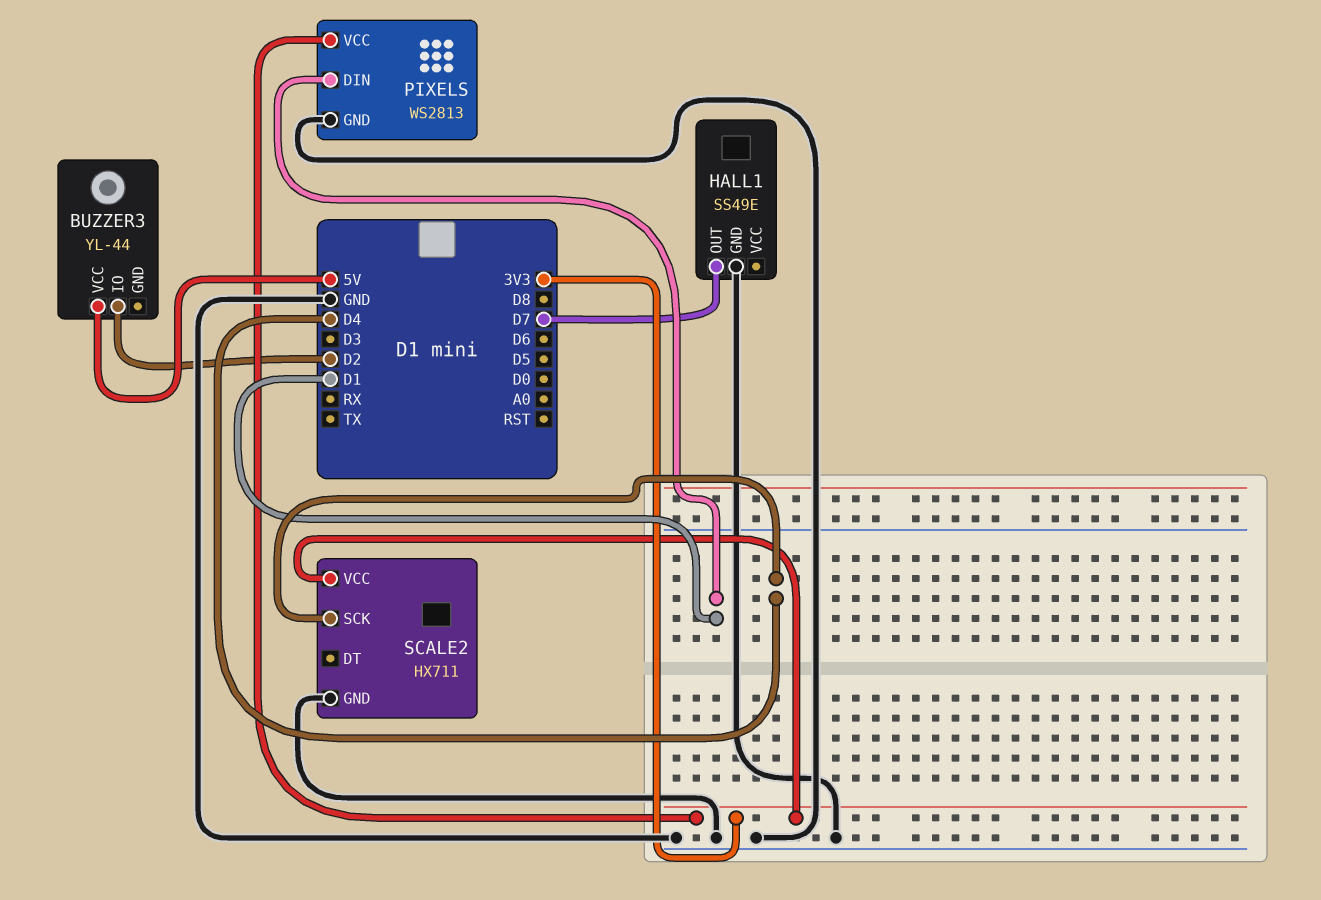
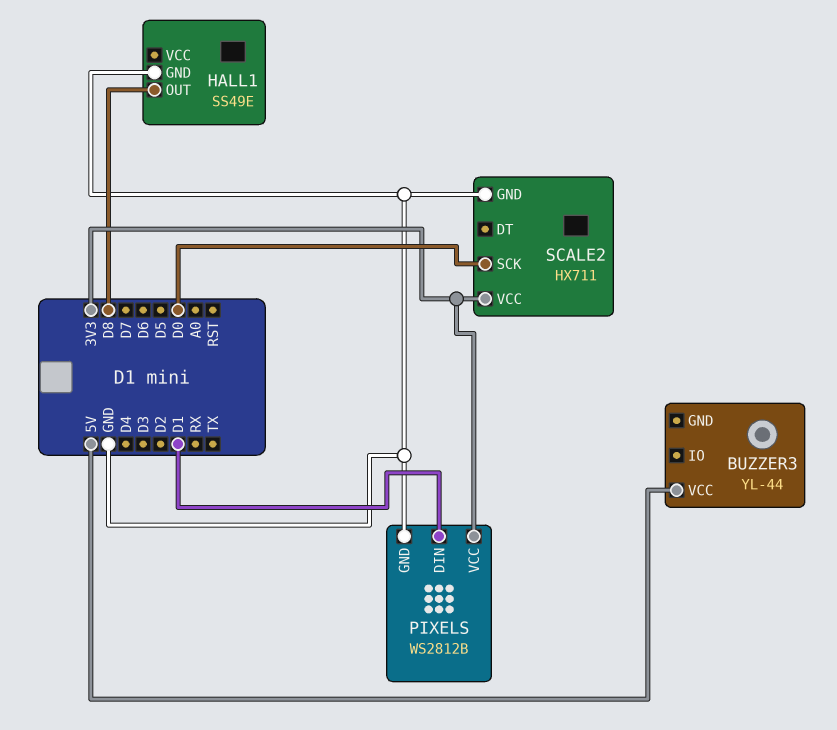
BUZZER3 pin IO: D2 -> none
HALL1 pin OUT: D7 -> D8
PIXELS: WS2813 -> WS2812B
SCALE2 pin SCK: D4 -> D0

